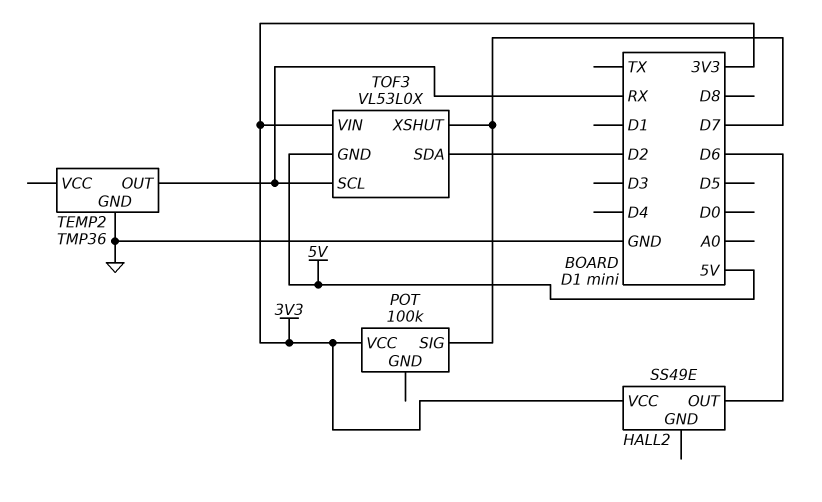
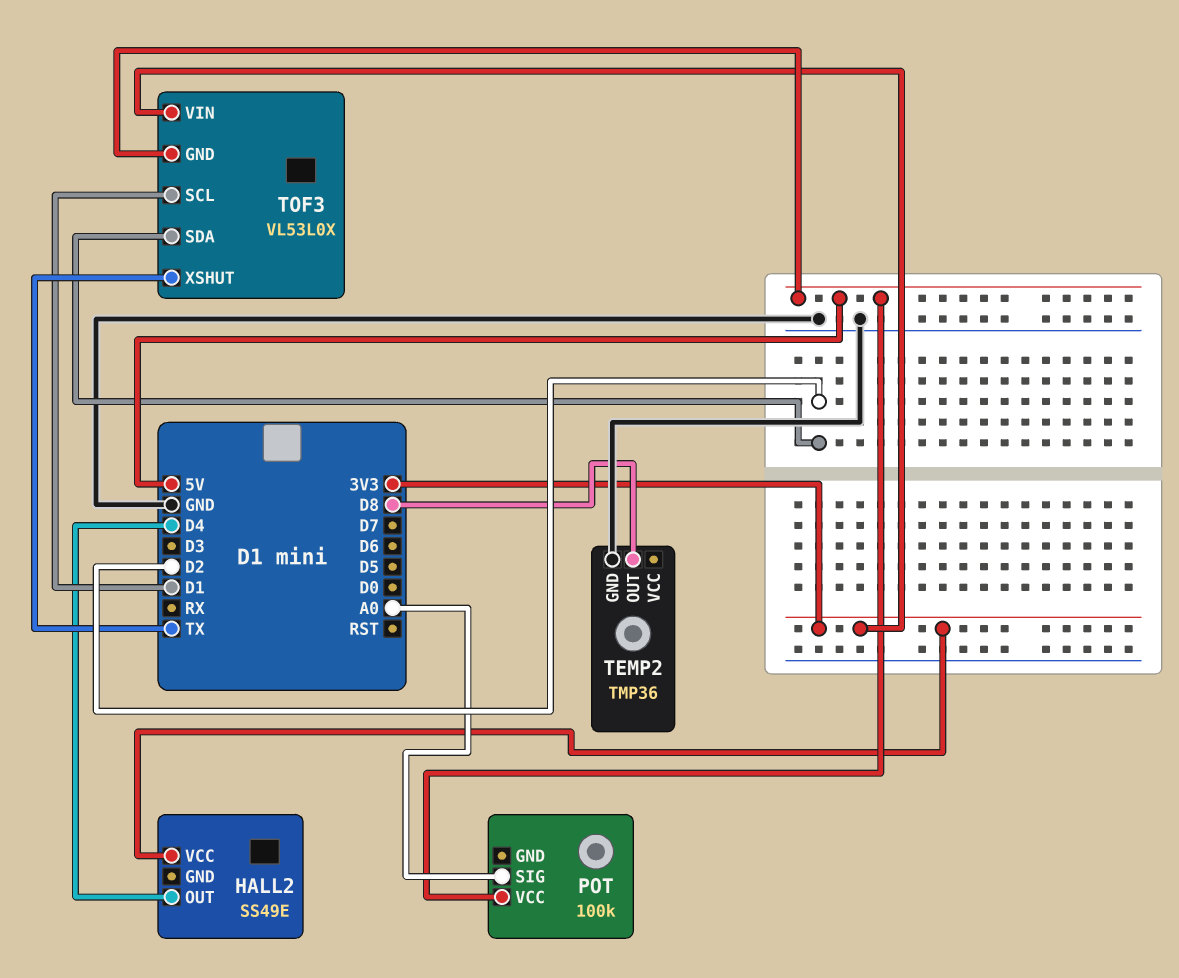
HALL2 pin OUT: D6 -> D4
POT pin SIG: D7 -> A0
POT pin VCC: 3V3 -> 5V
TEMP2 pin OUT: RX -> D8
TOF3 pin SCL: RX -> D1
TOF3 pin XSHUT: D7 -> TX

